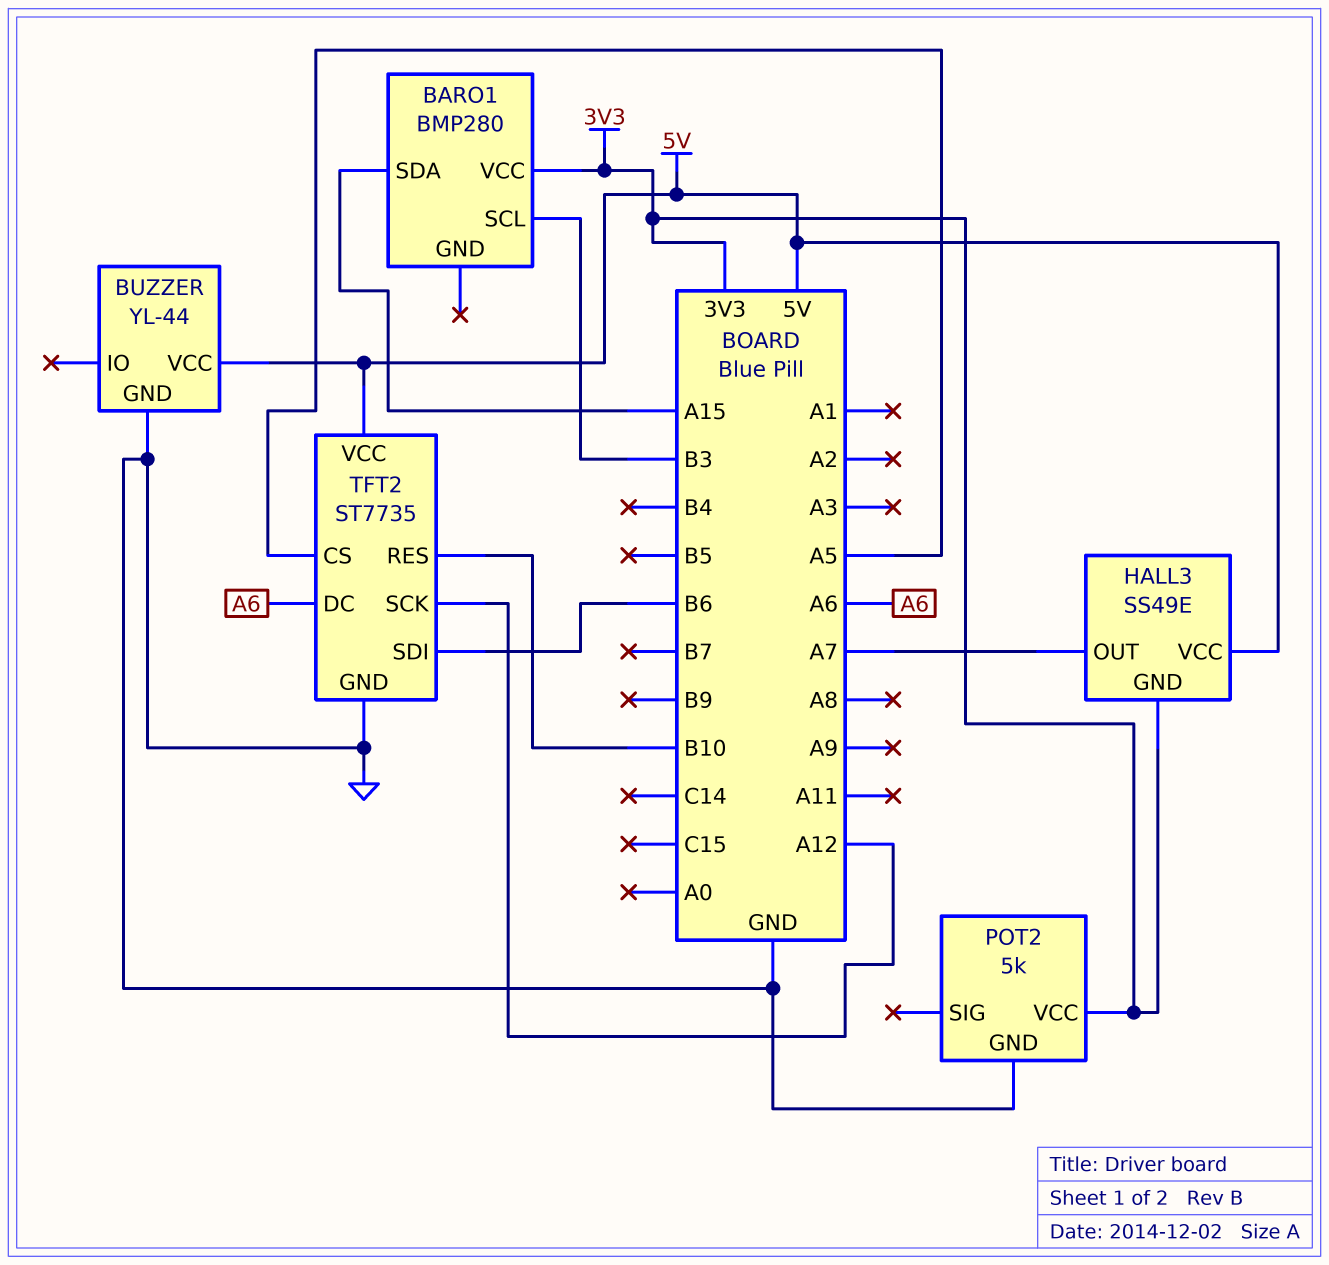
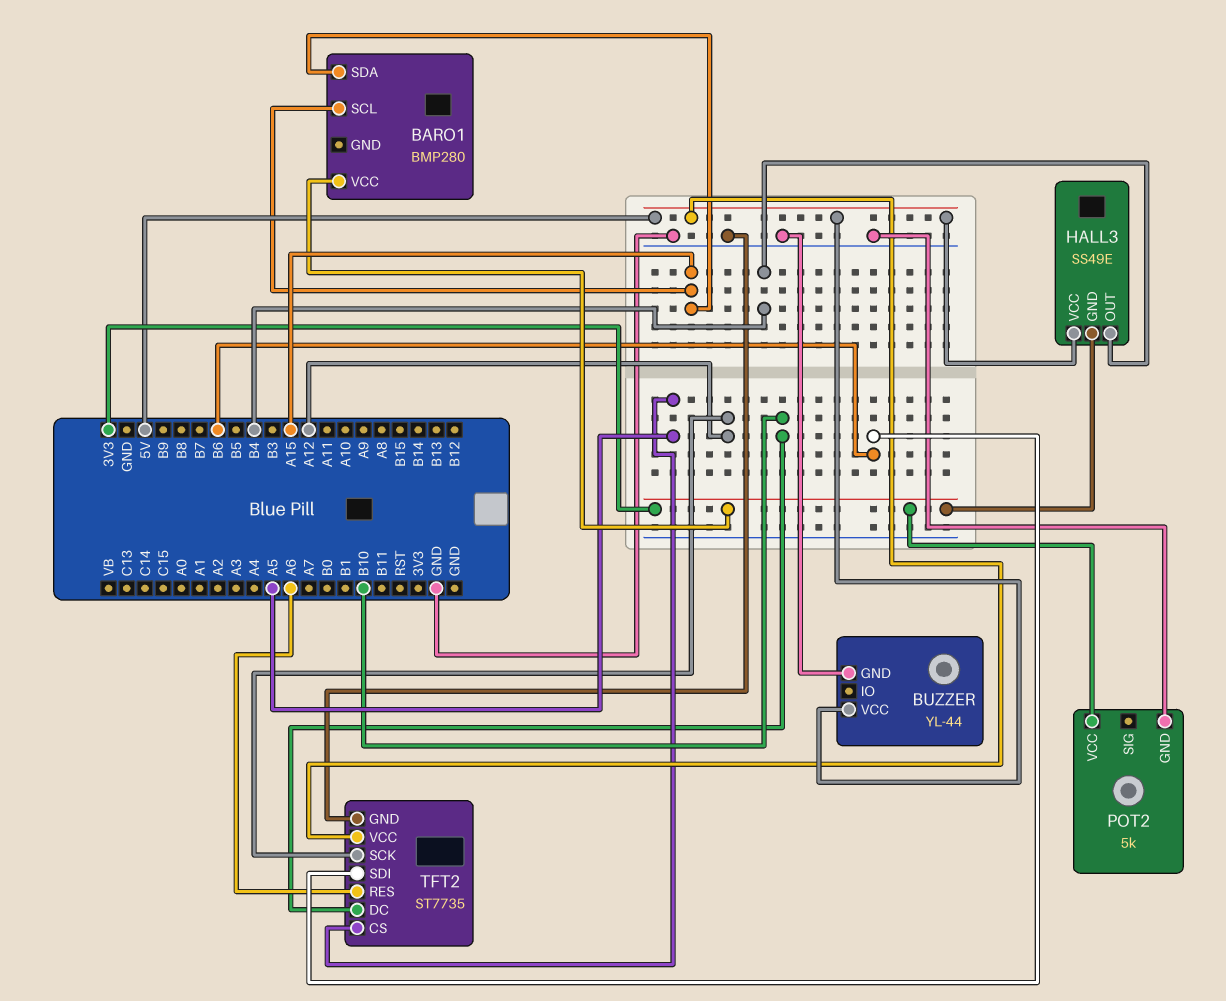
BARO1 pin SCL: B3 -> A15
HALL3 pin OUT: A7 -> B4
TFT2 pin DC: A6 -> B10
TFT2 pin RES: B10 -> A6

